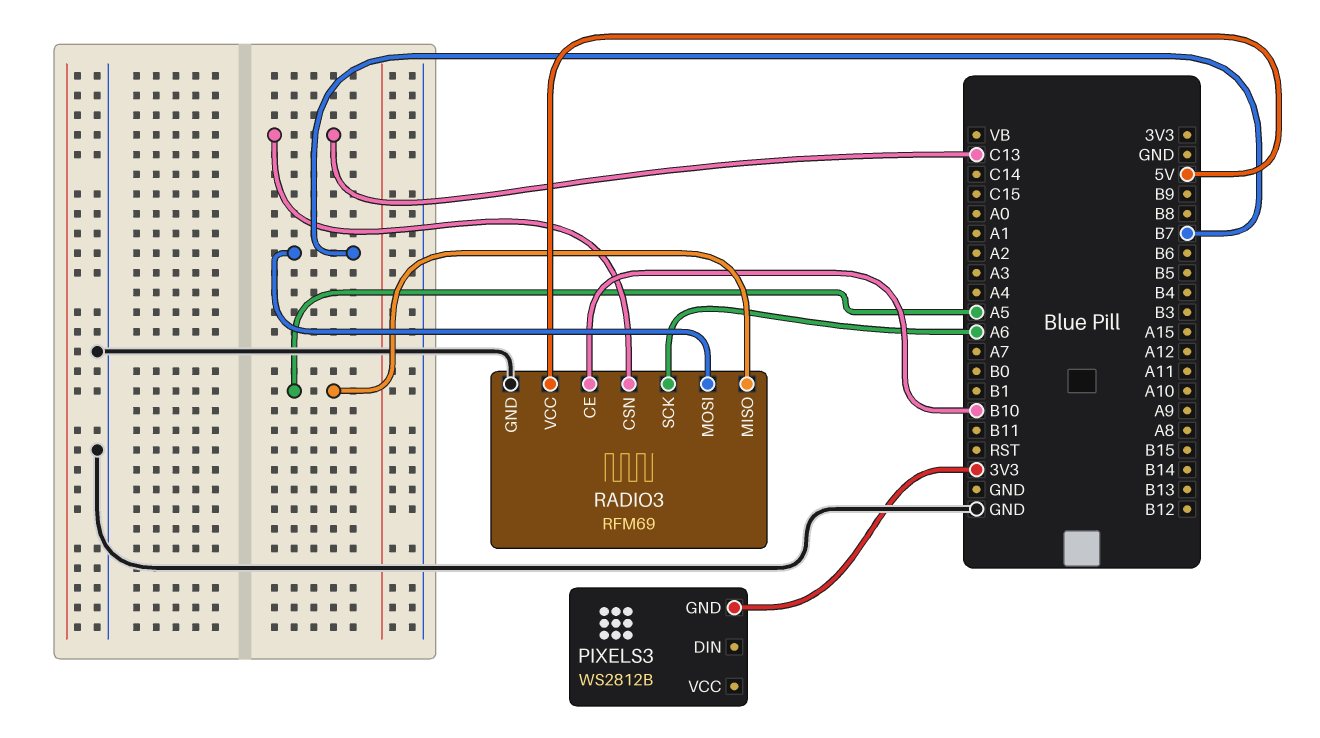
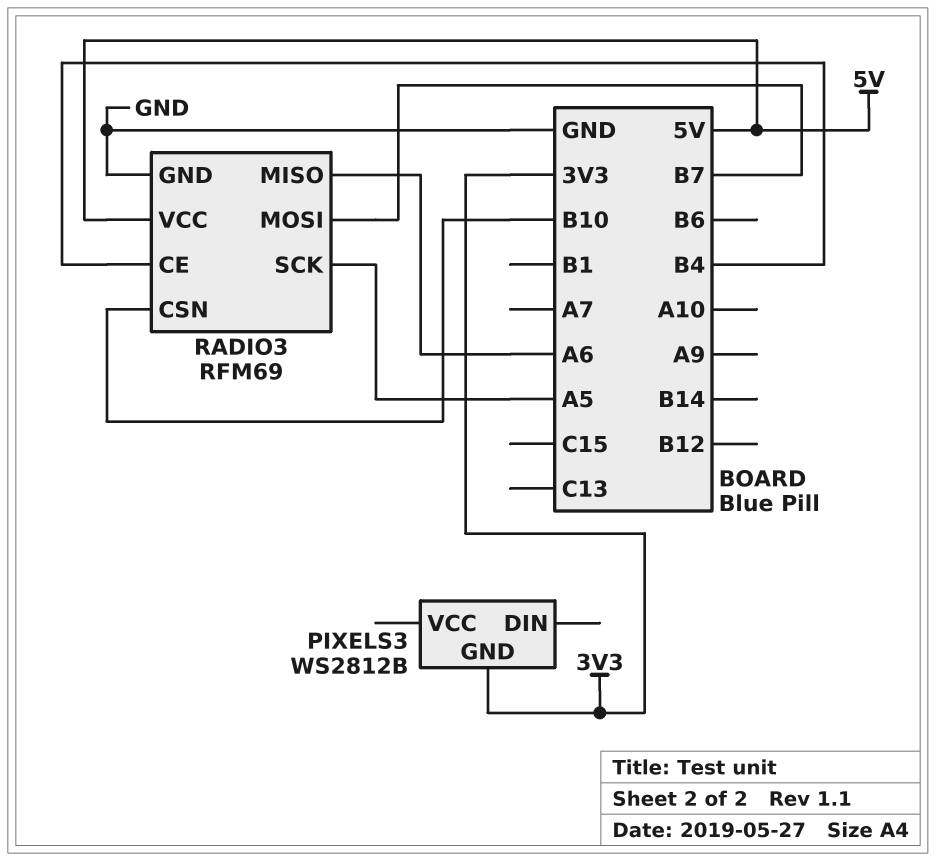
RADIO3 pin CE: B10 -> B4
RADIO3 pin CSN: C13 -> B10
RADIO3 pin MISO: A5 -> A6
RADIO3 pin SCK: A6 -> A5

